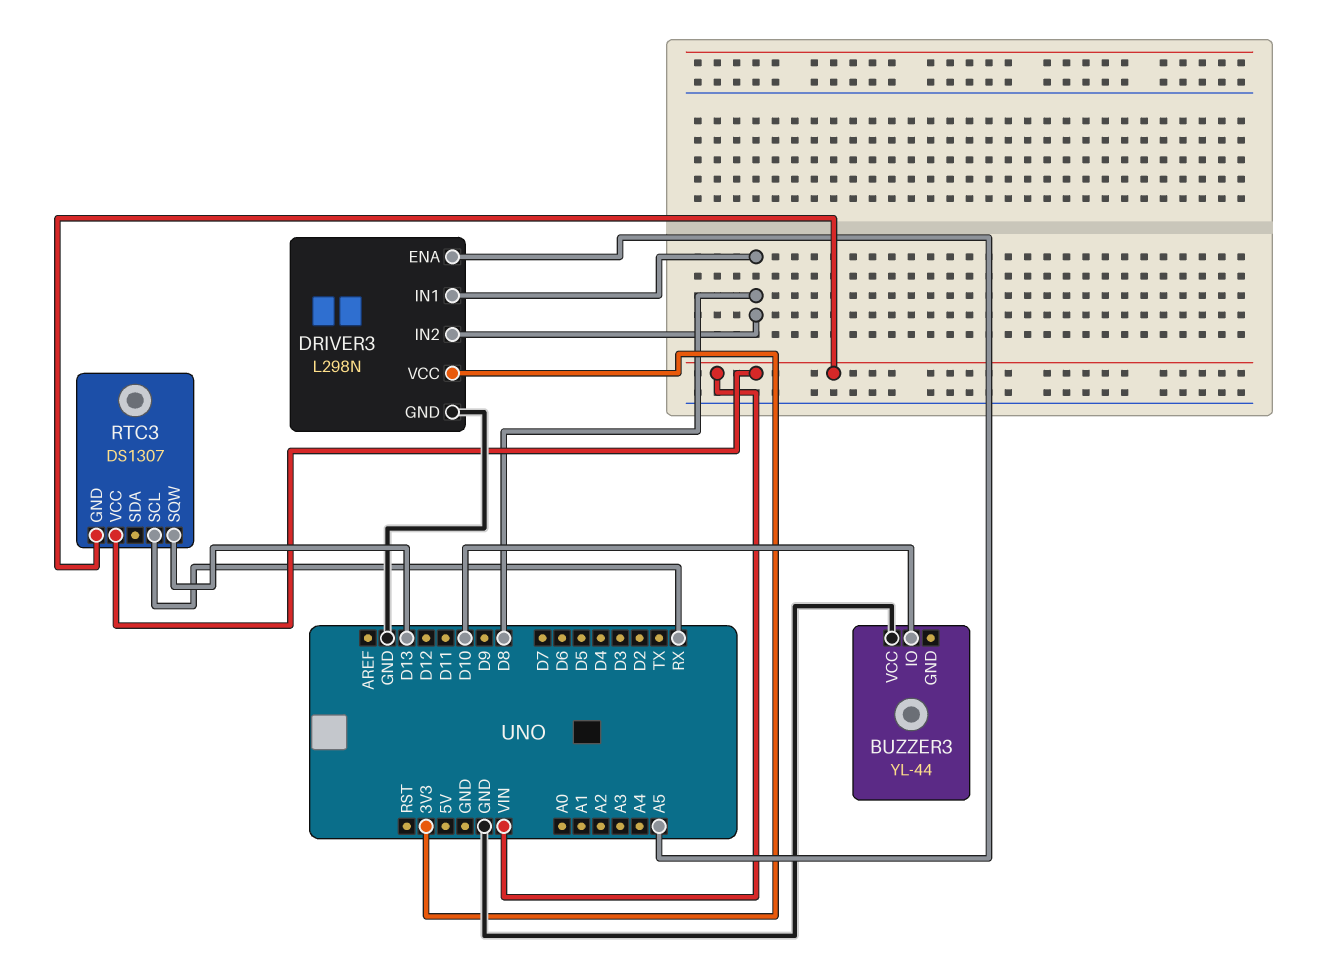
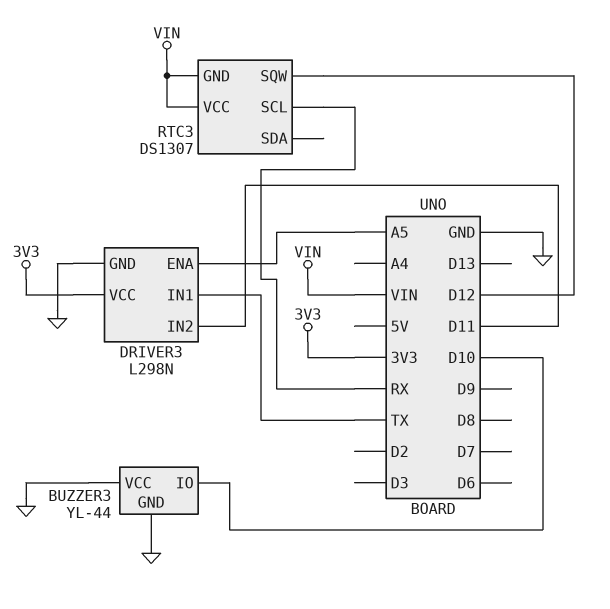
BUZZER3 pin GND: none -> GND
DRIVER3 pin IN1: D8 -> TX
DRIVER3 pin IN2: D8 -> D11
RTC3 pin SQW: D13 -> D12

